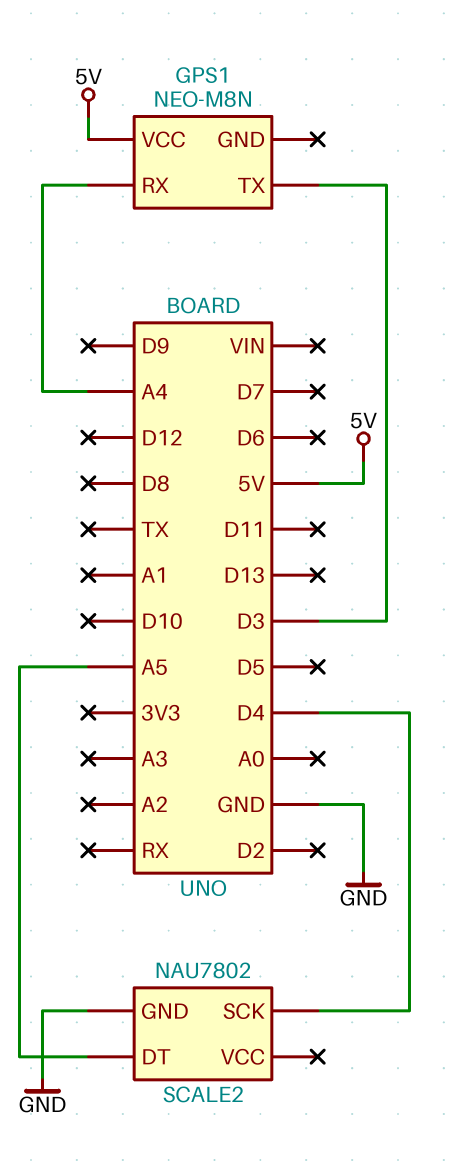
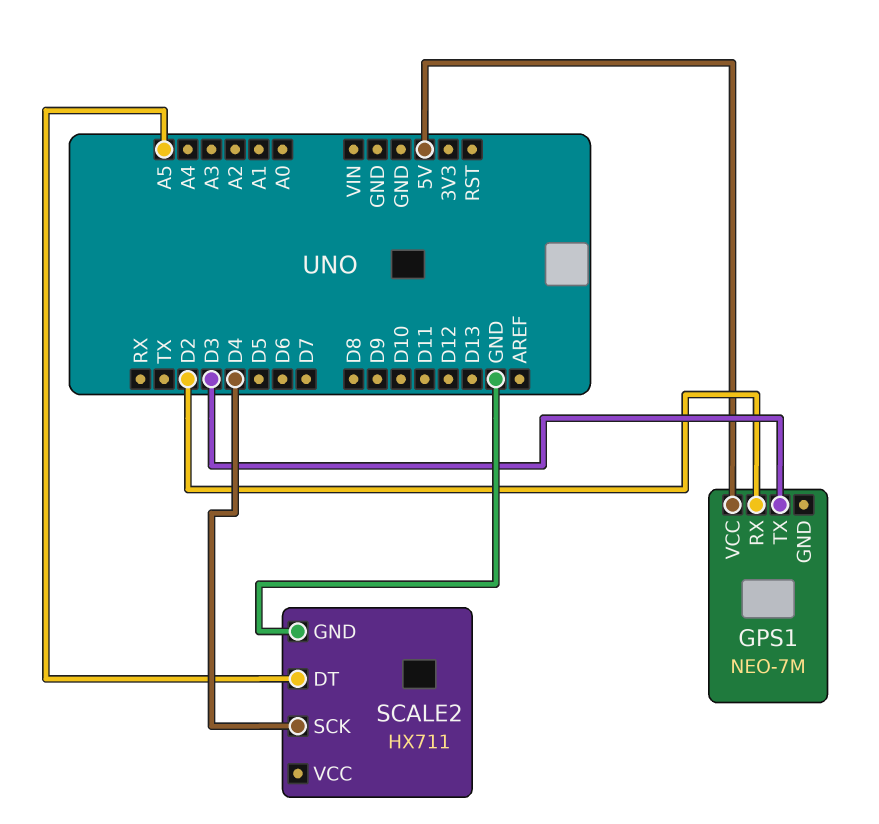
GPS1: NEO-M8N -> NEO-7M
GPS1 pin RX: A4 -> D2
SCALE2: NAU7802 -> HX711

